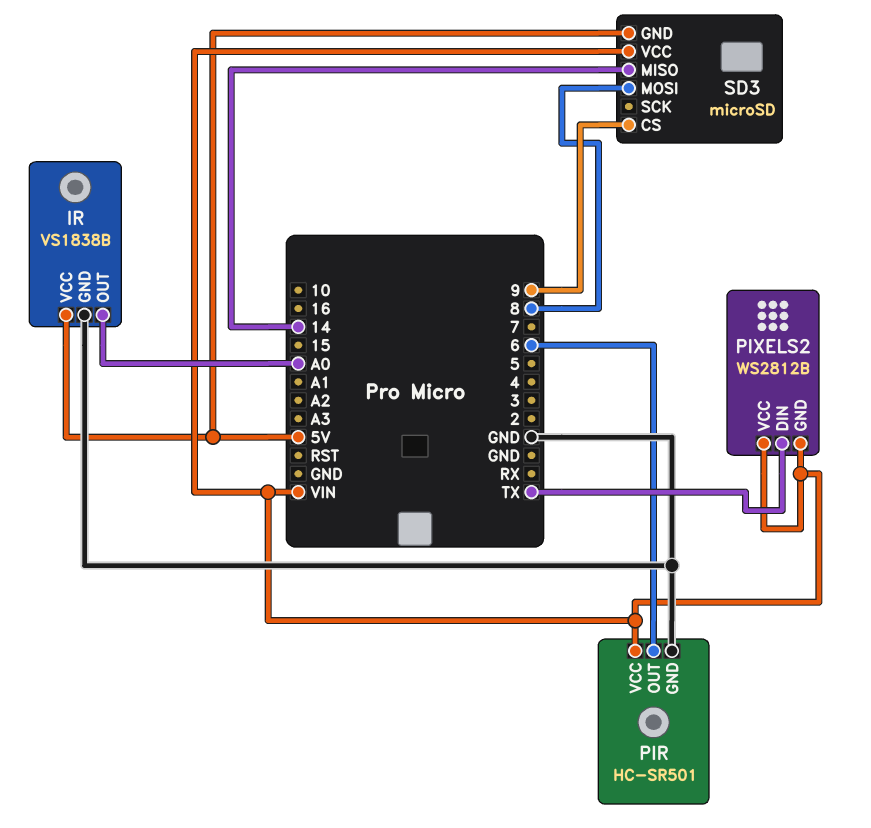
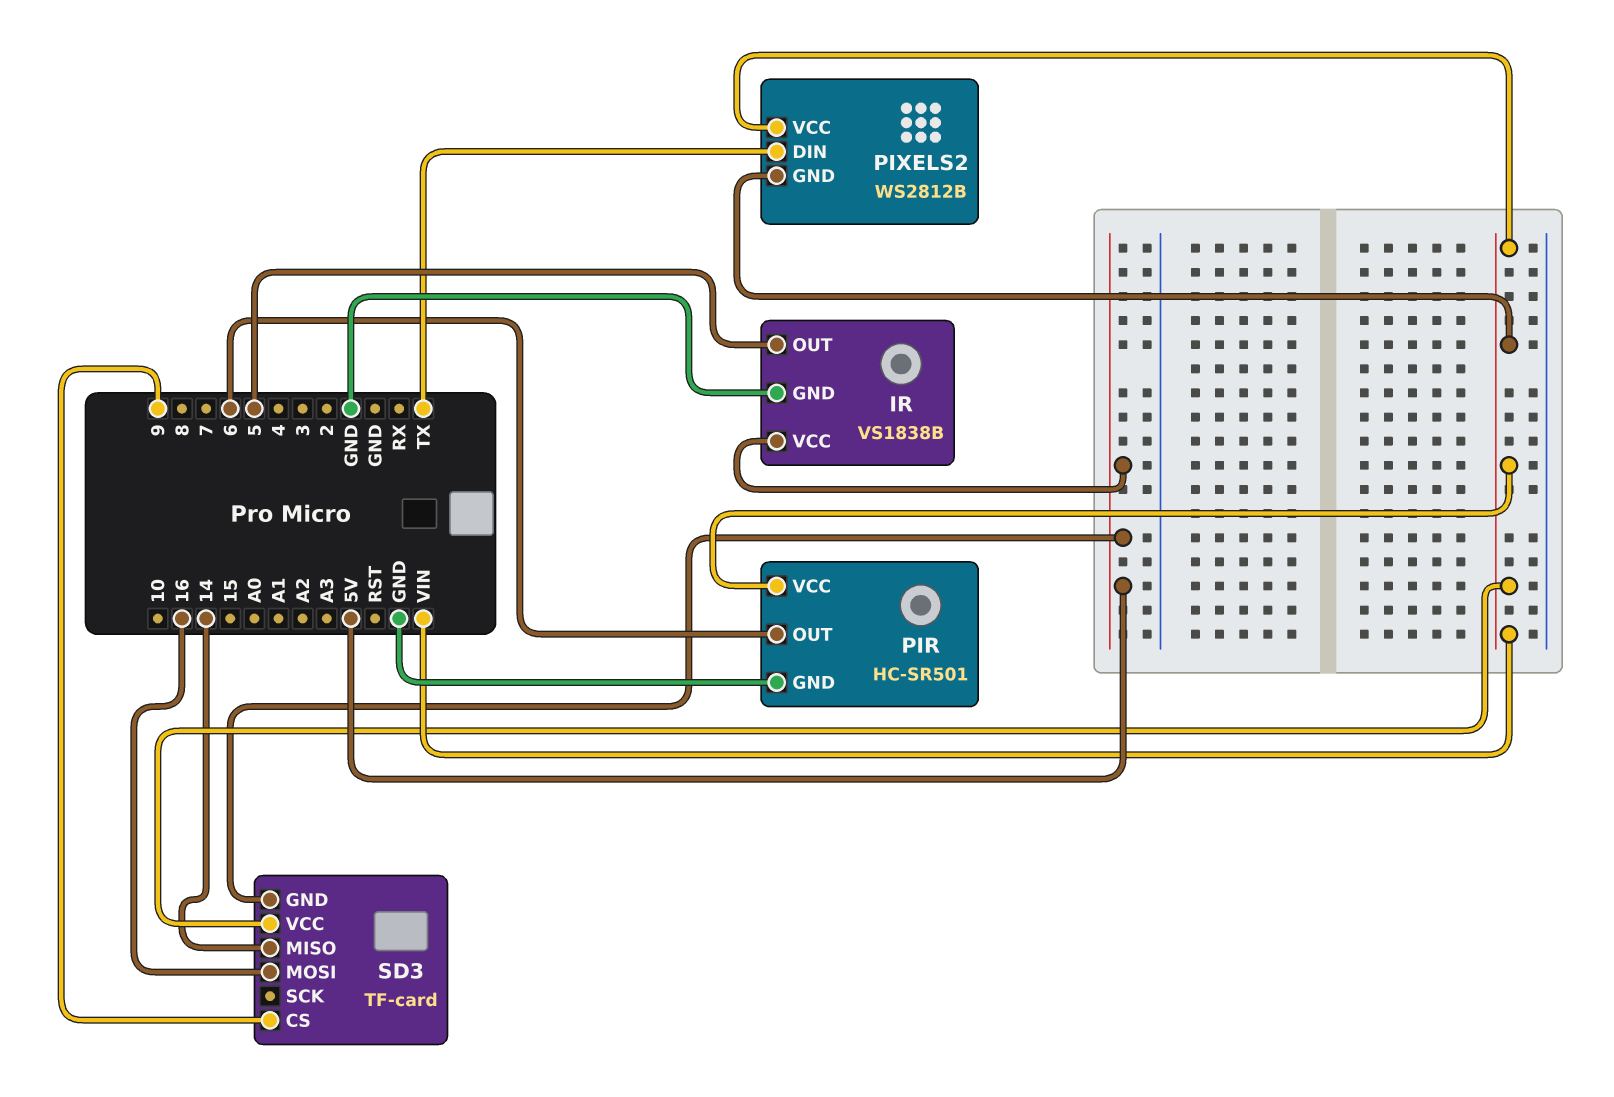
IR pin OUT: A0 -> 5
SD3: microSD -> TF-card
SD3 pin MOSI: 8 -> 16

